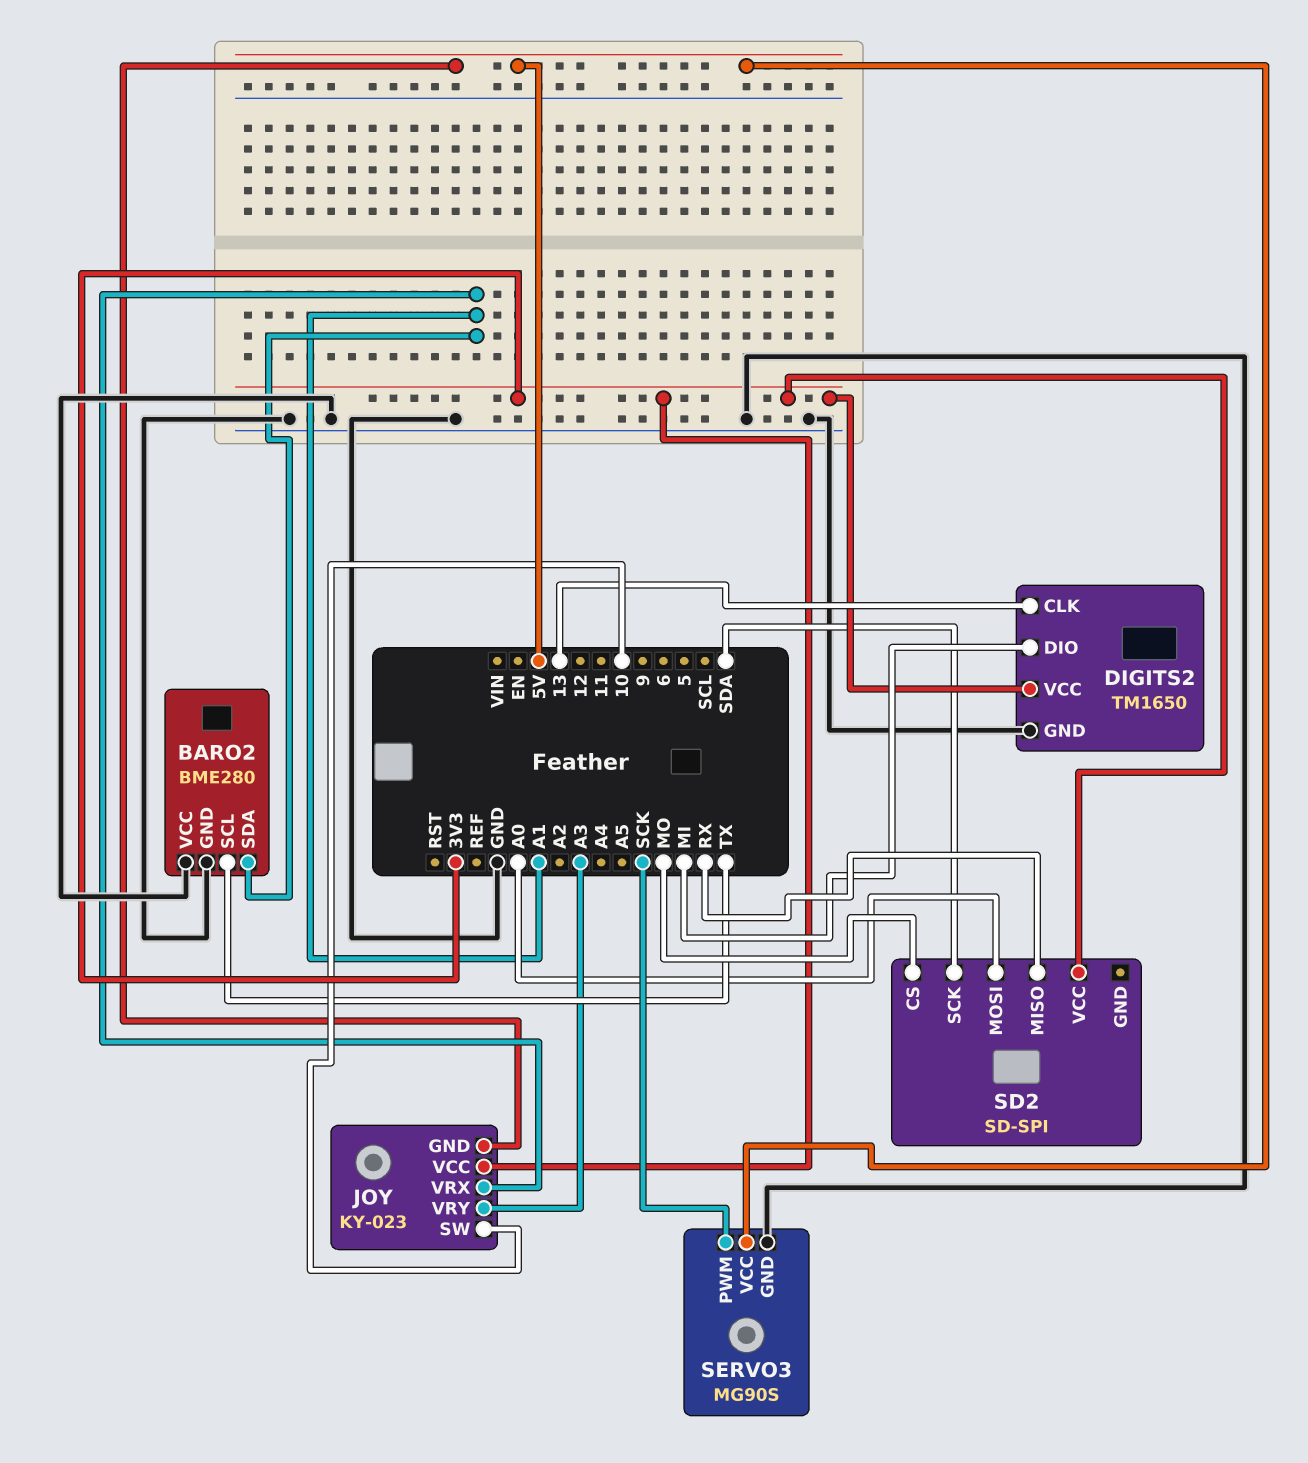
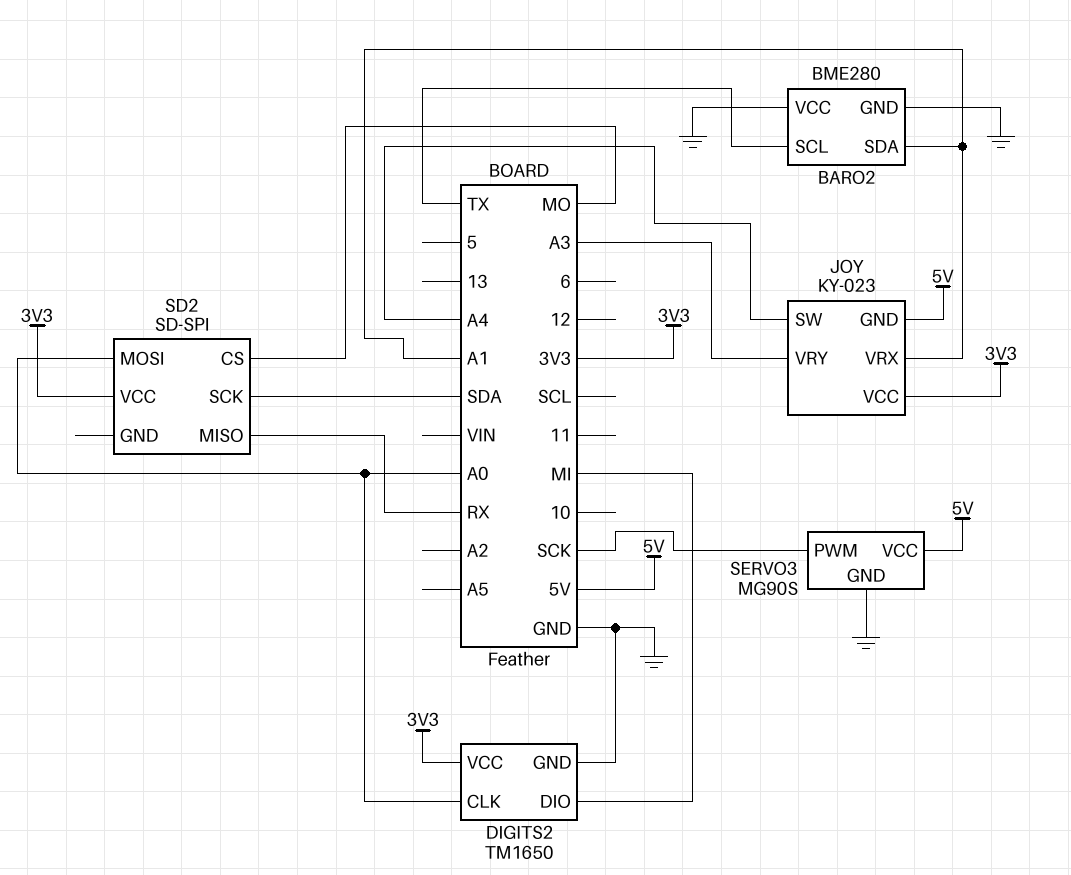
DIGITS2 pin CLK: 13 -> A0
JOY pin SW: 10 -> A4

